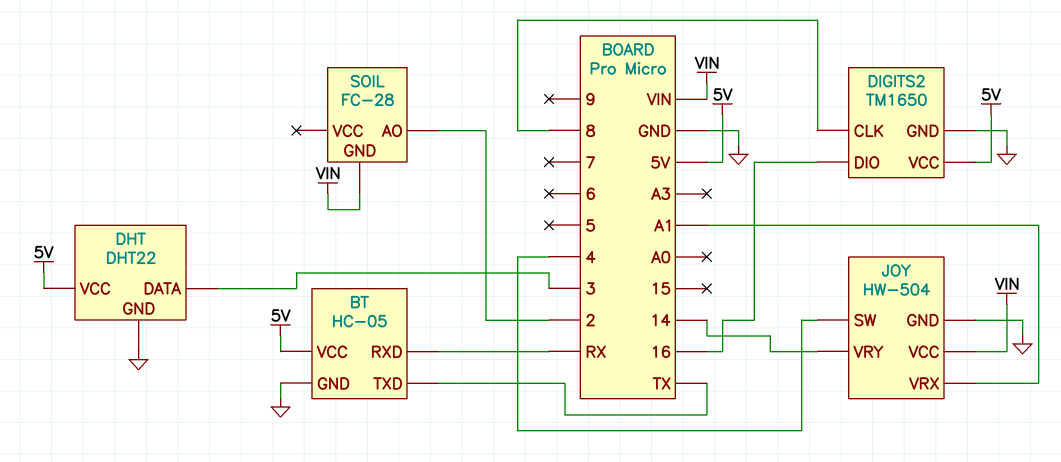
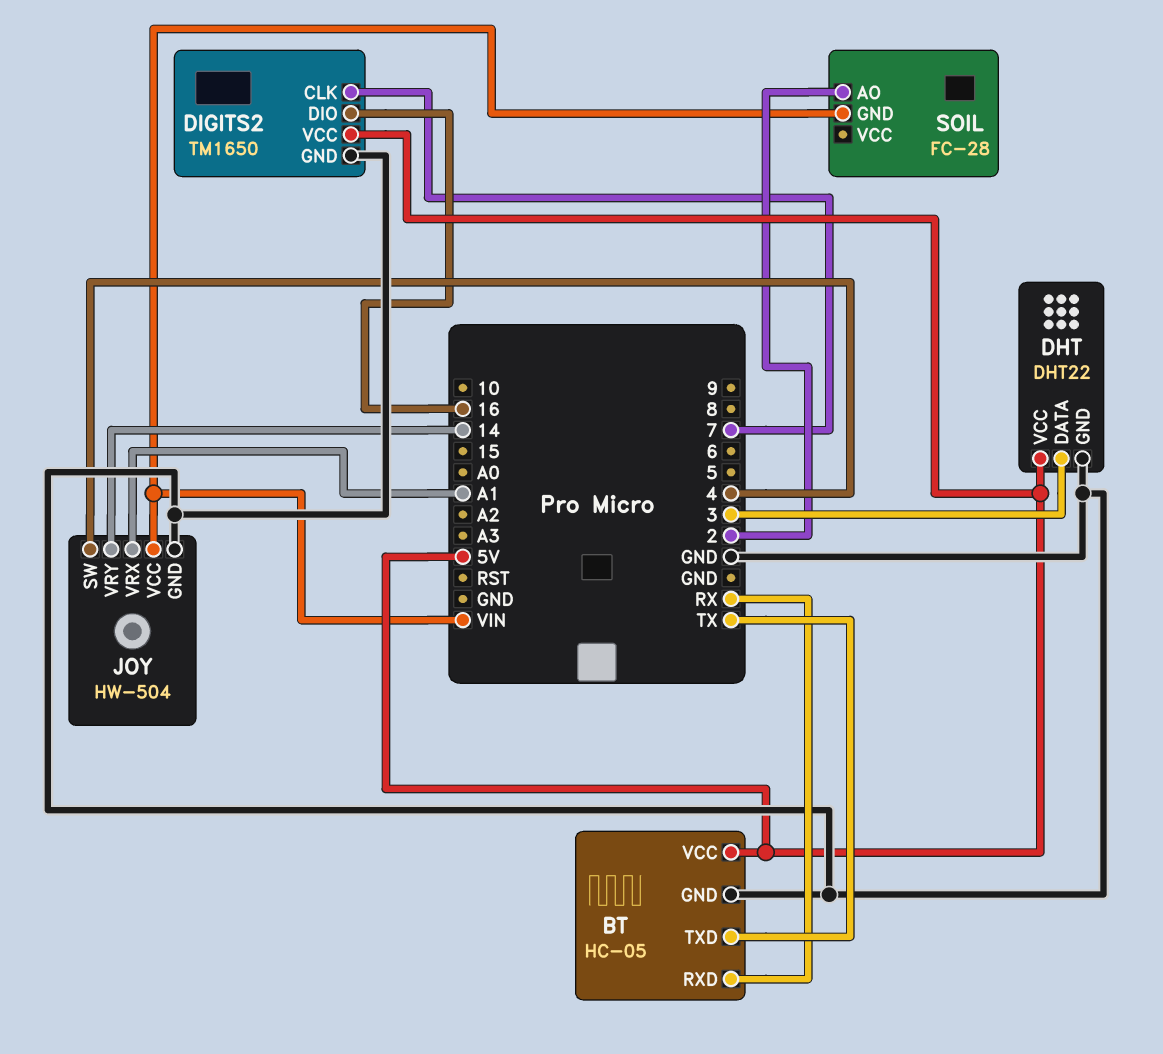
DIGITS2 pin CLK: 8 -> 7

